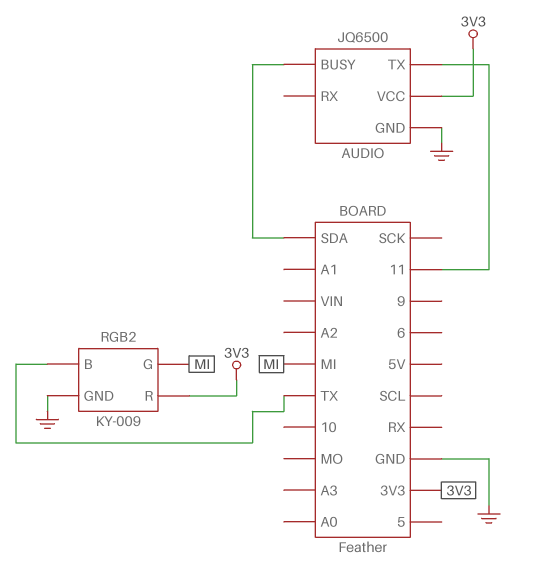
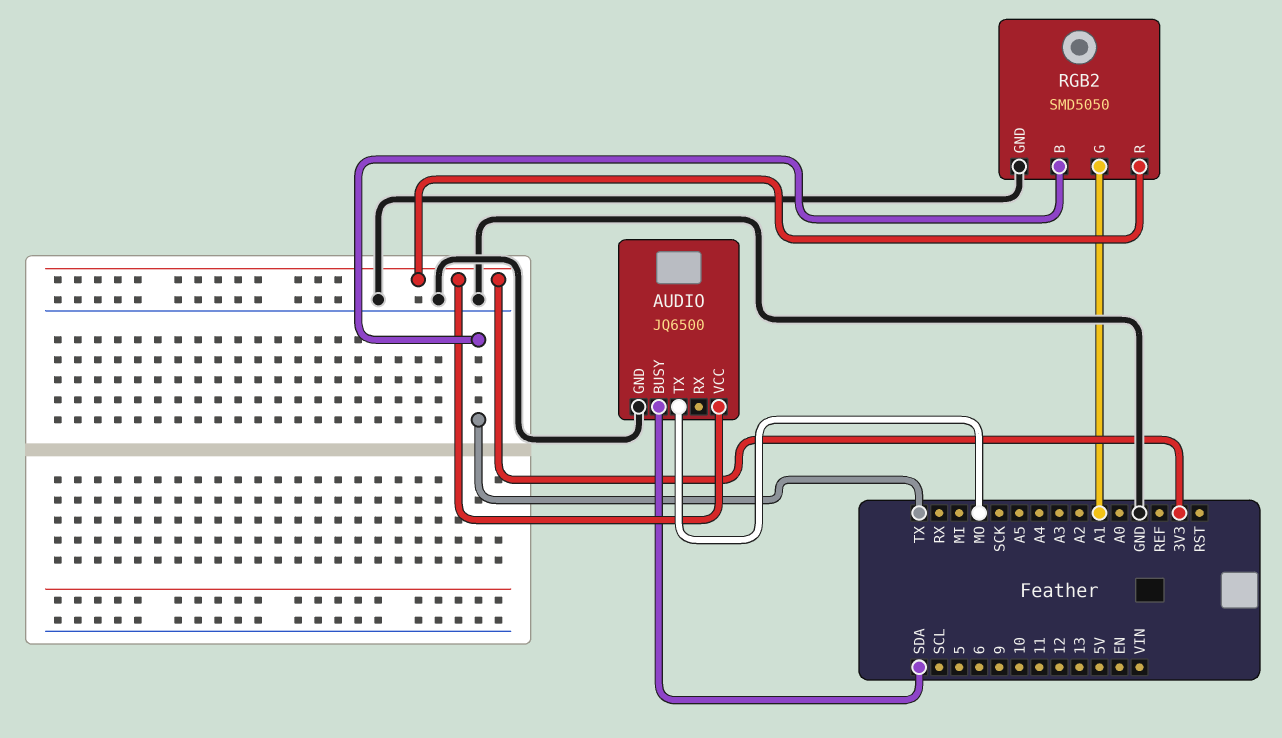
AUDIO pin TX: 11 -> MO
RGB2: KY-009 -> SMD5050
RGB2 pin G: MI -> A1

